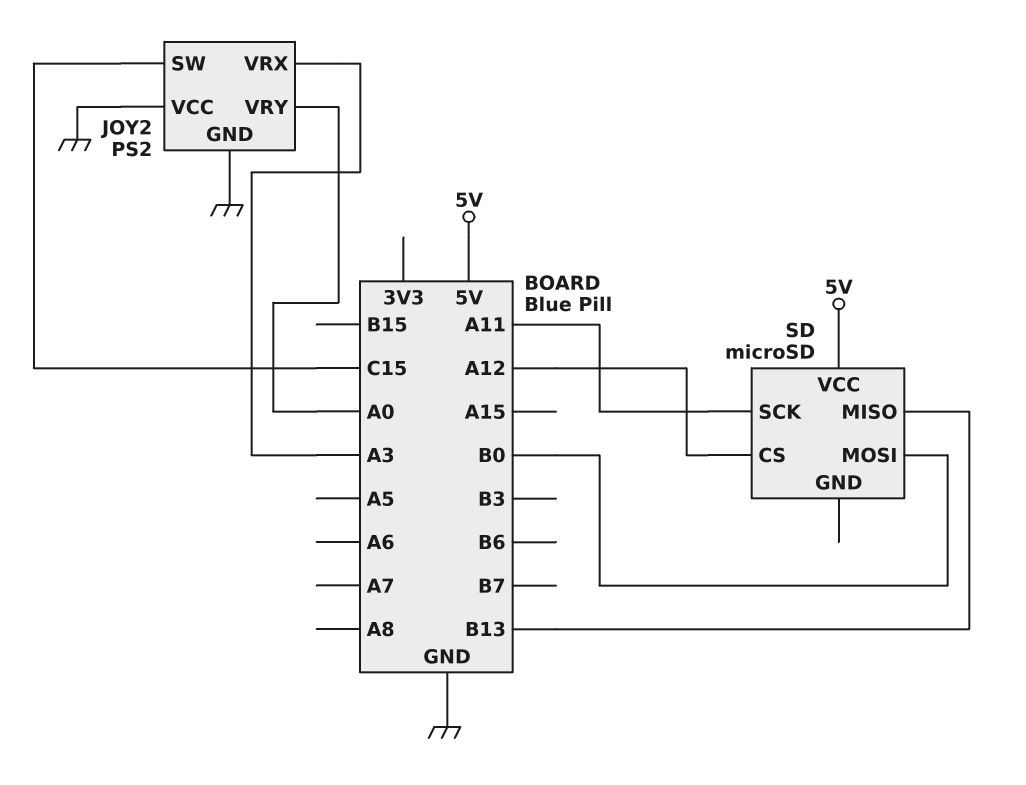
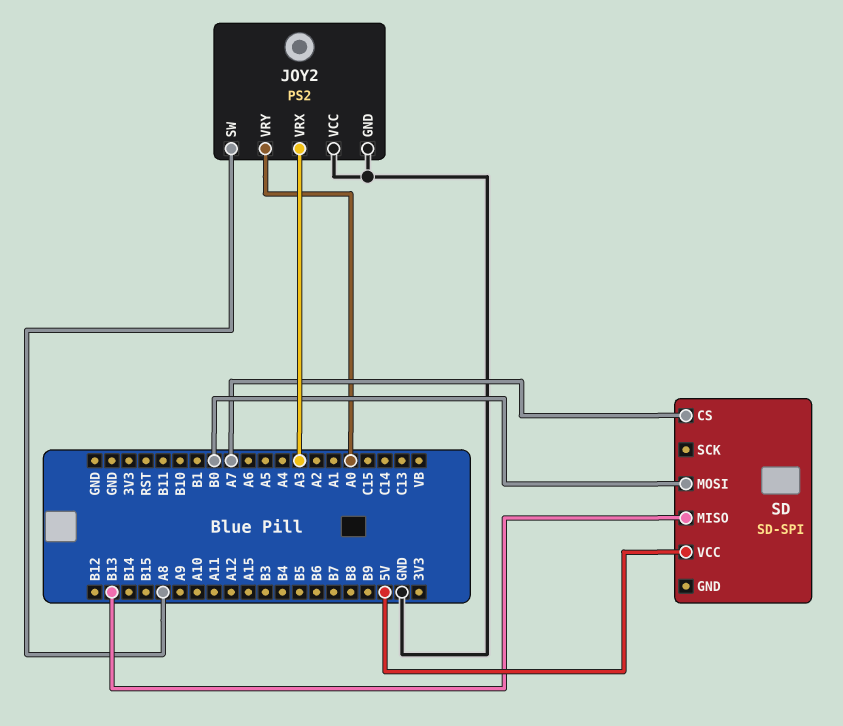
JOY2 pin SW: C15 -> A8
SD: microSD -> SD-SPI
SD pin CS: A12 -> A7
SD pin SCK: A11 -> none

